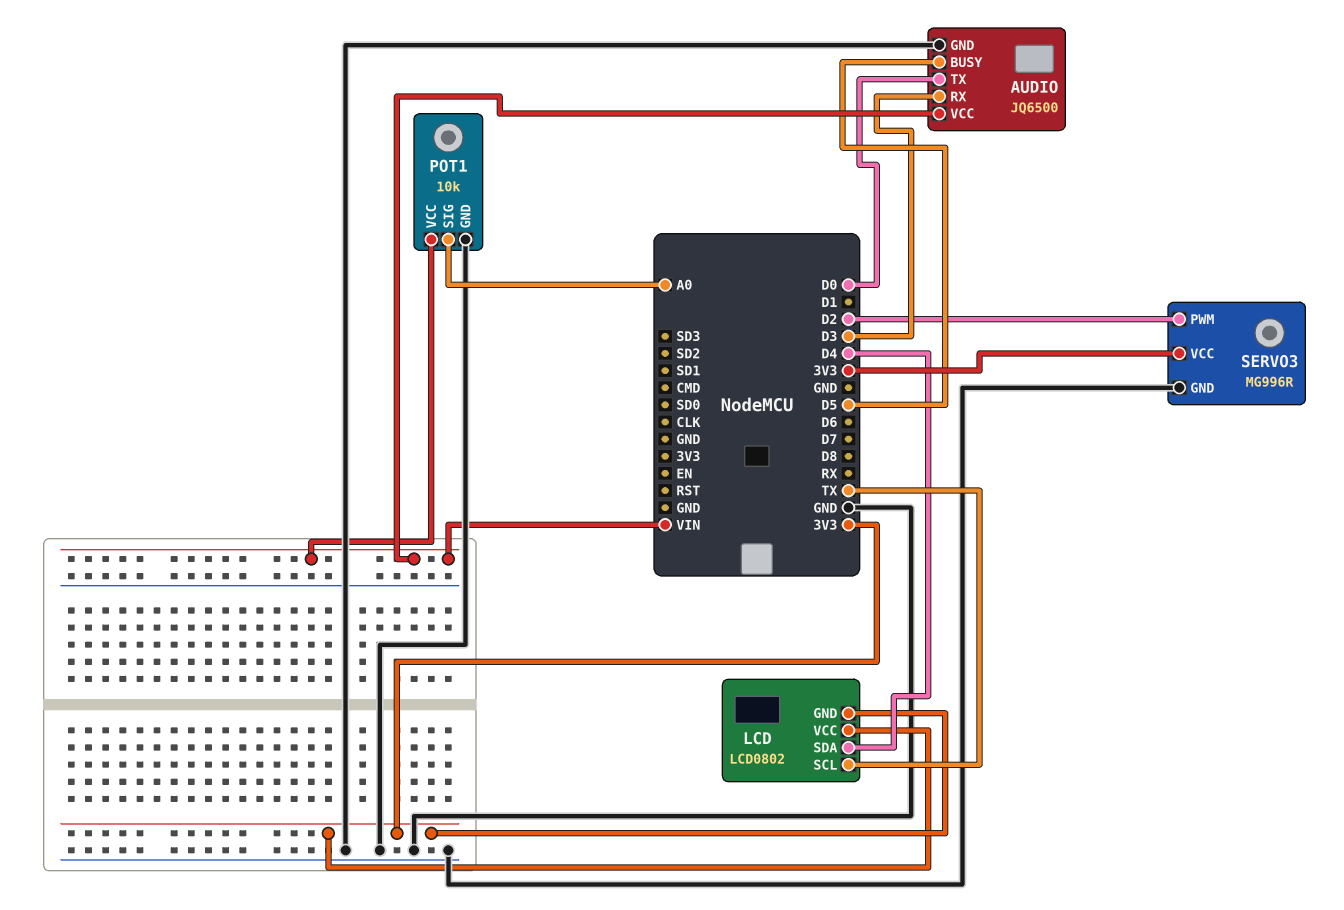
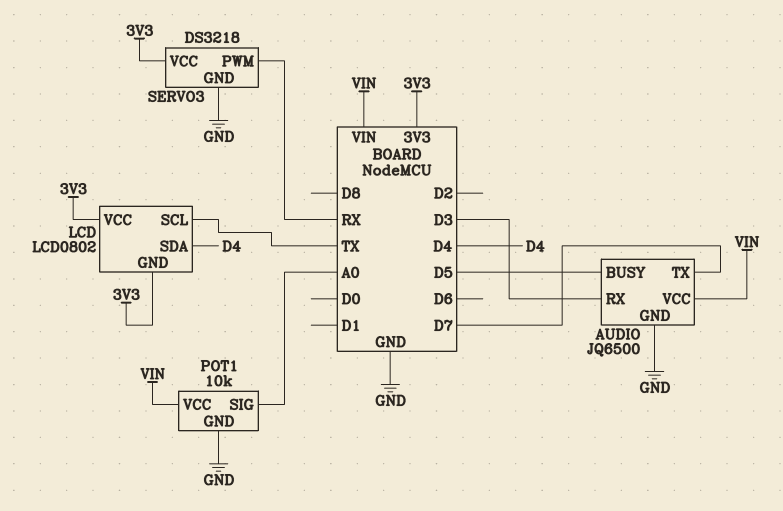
AUDIO pin TX: D0 -> D7
SERVO3: MG996R -> DS3218
SERVO3 pin PWM: D2 -> RX

